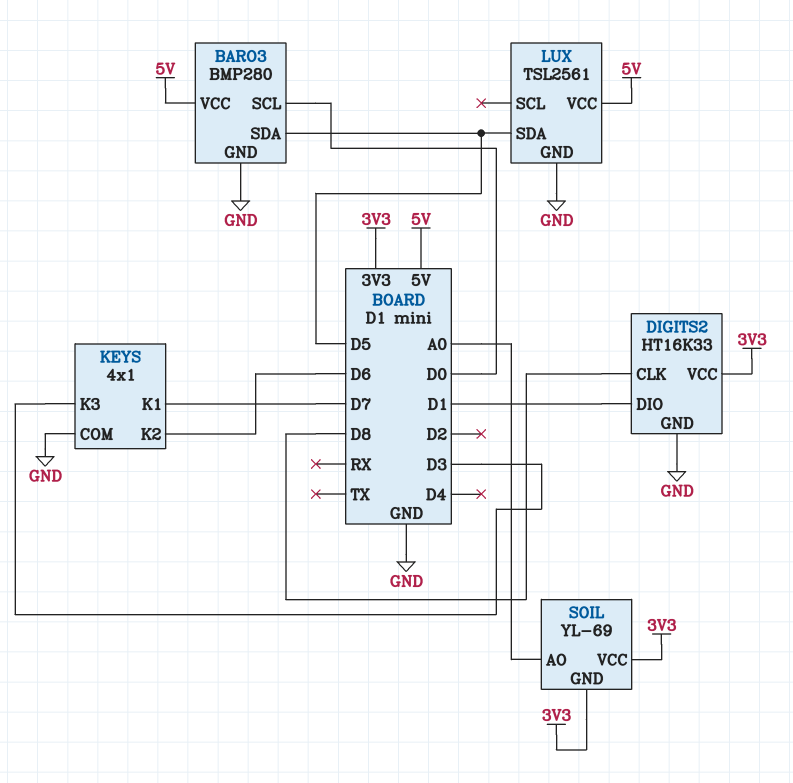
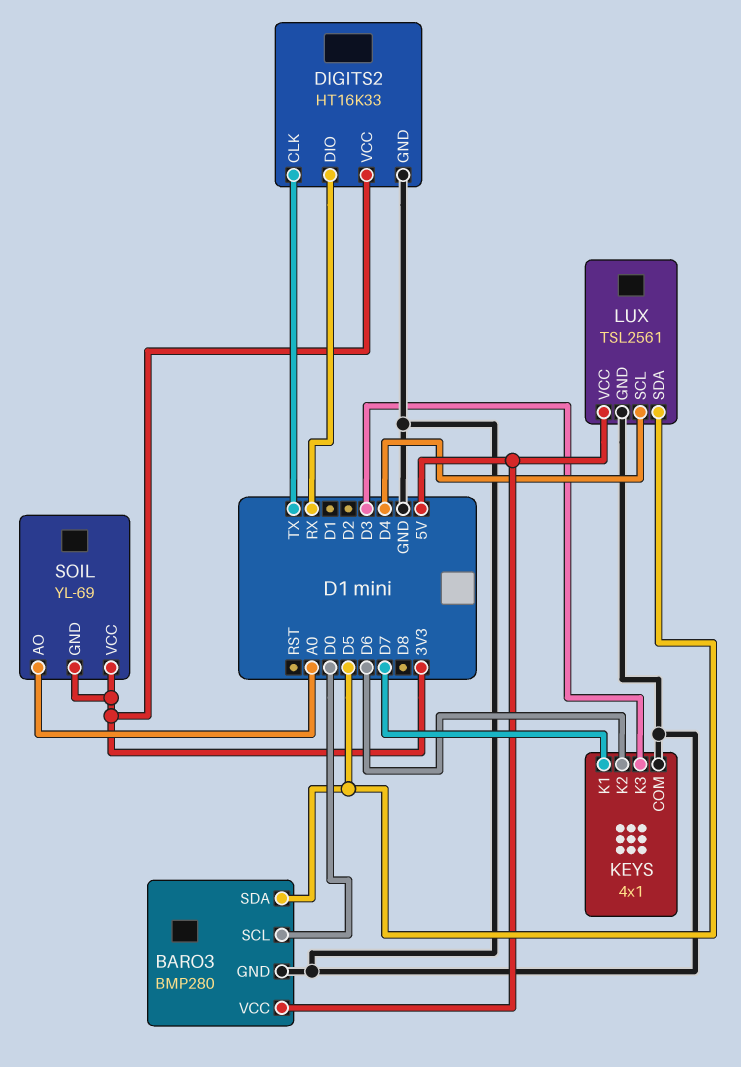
DIGITS2 pin CLK: D8 -> TX
DIGITS2 pin DIO: D1 -> RX
LUX pin SCL: none -> D4

